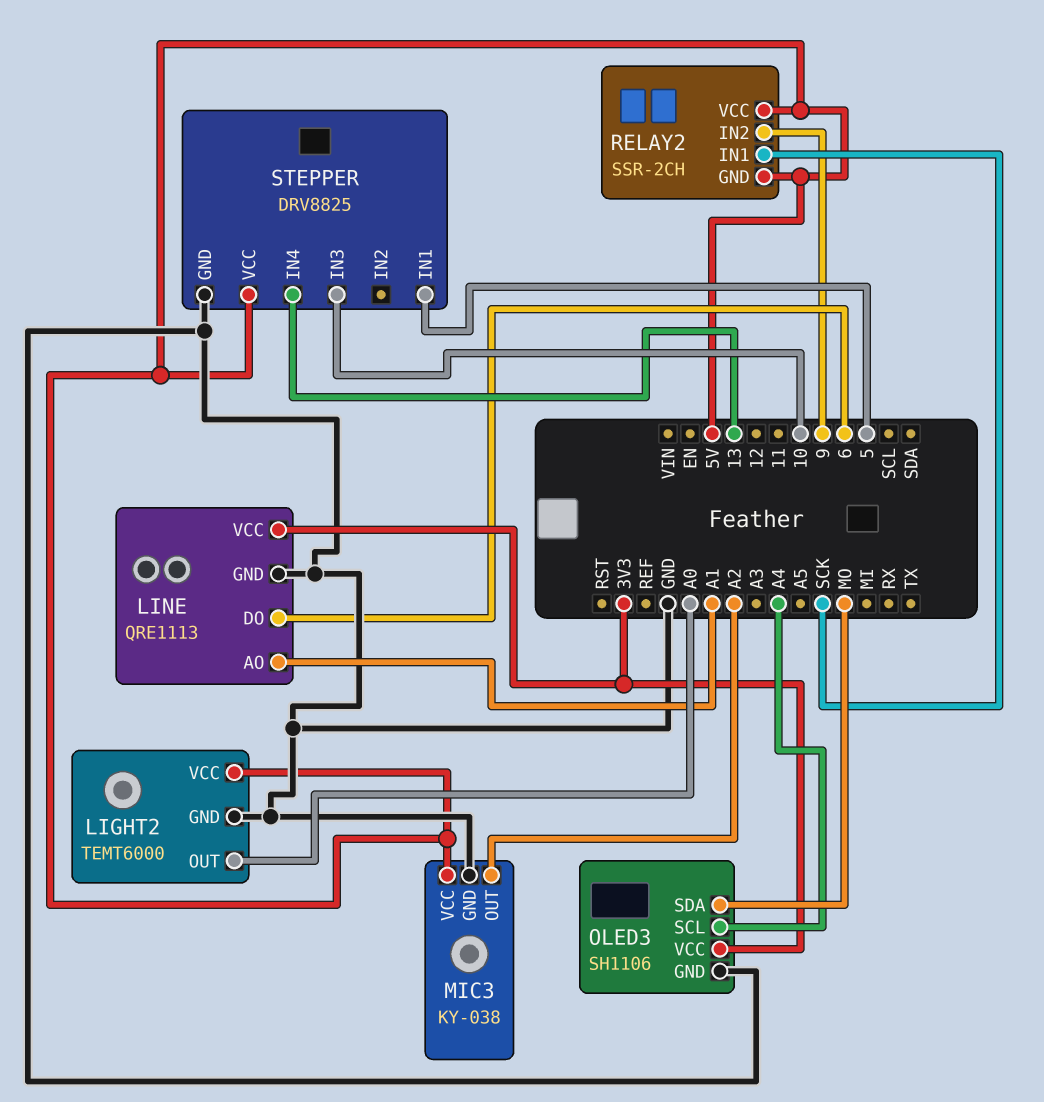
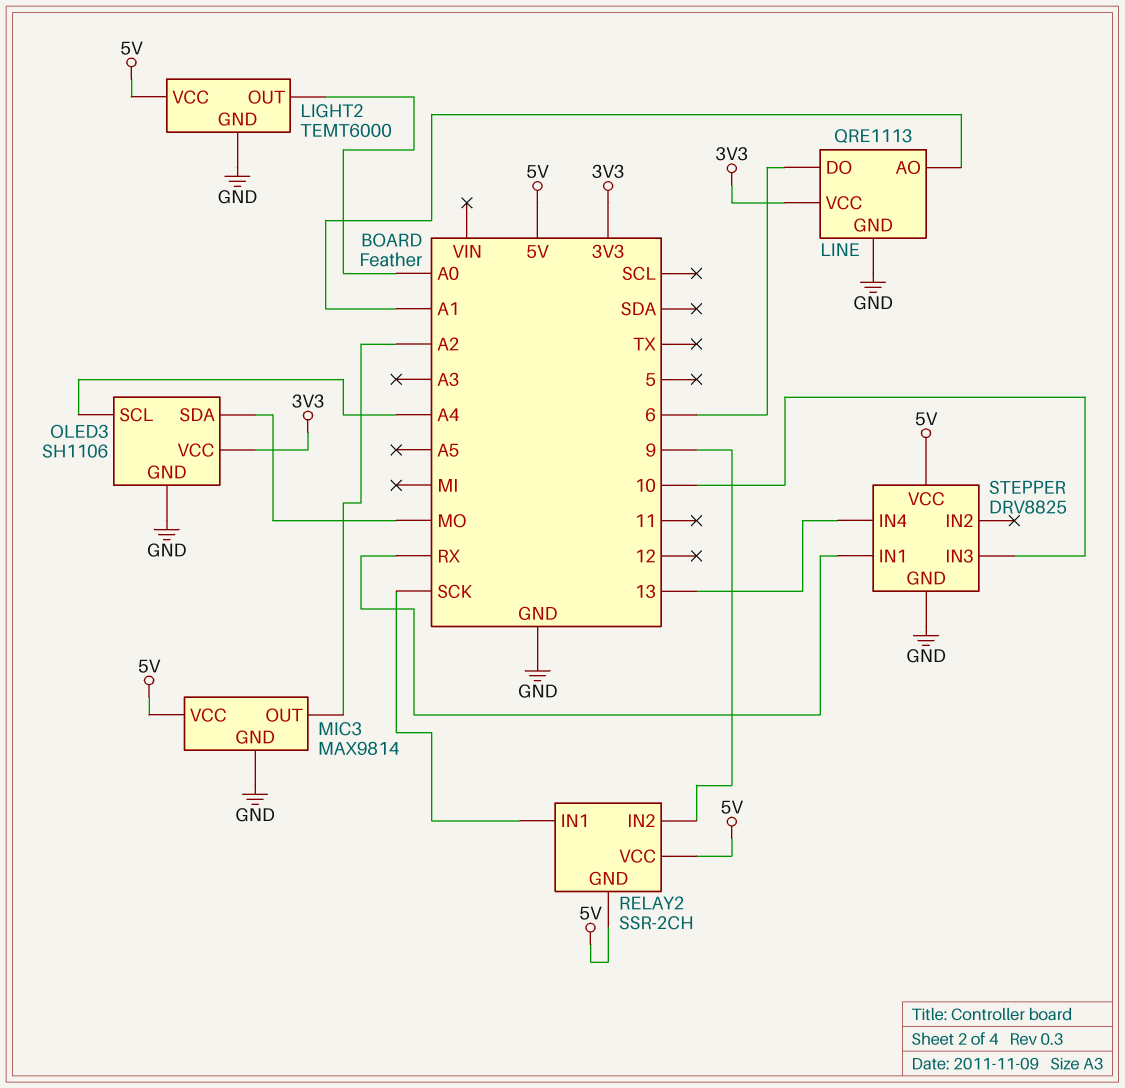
MIC3: KY-038 -> MAX9814
STEPPER pin IN1: 5 -> RX

